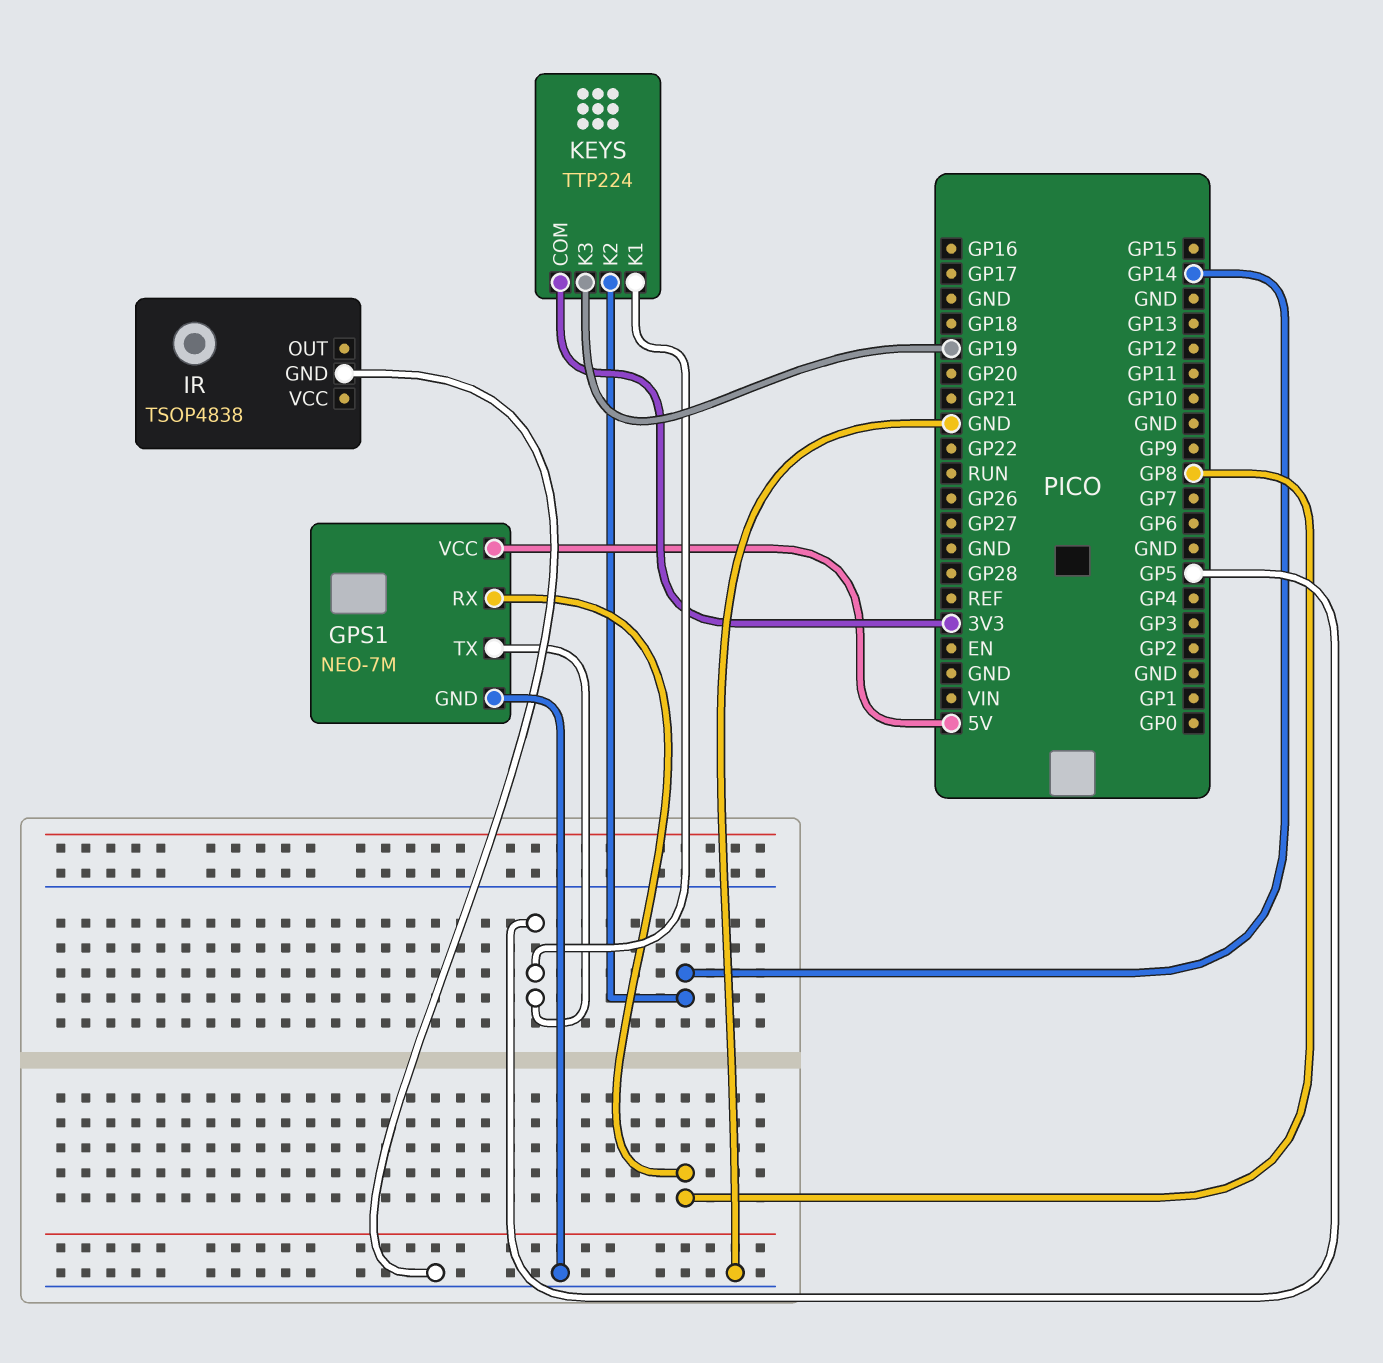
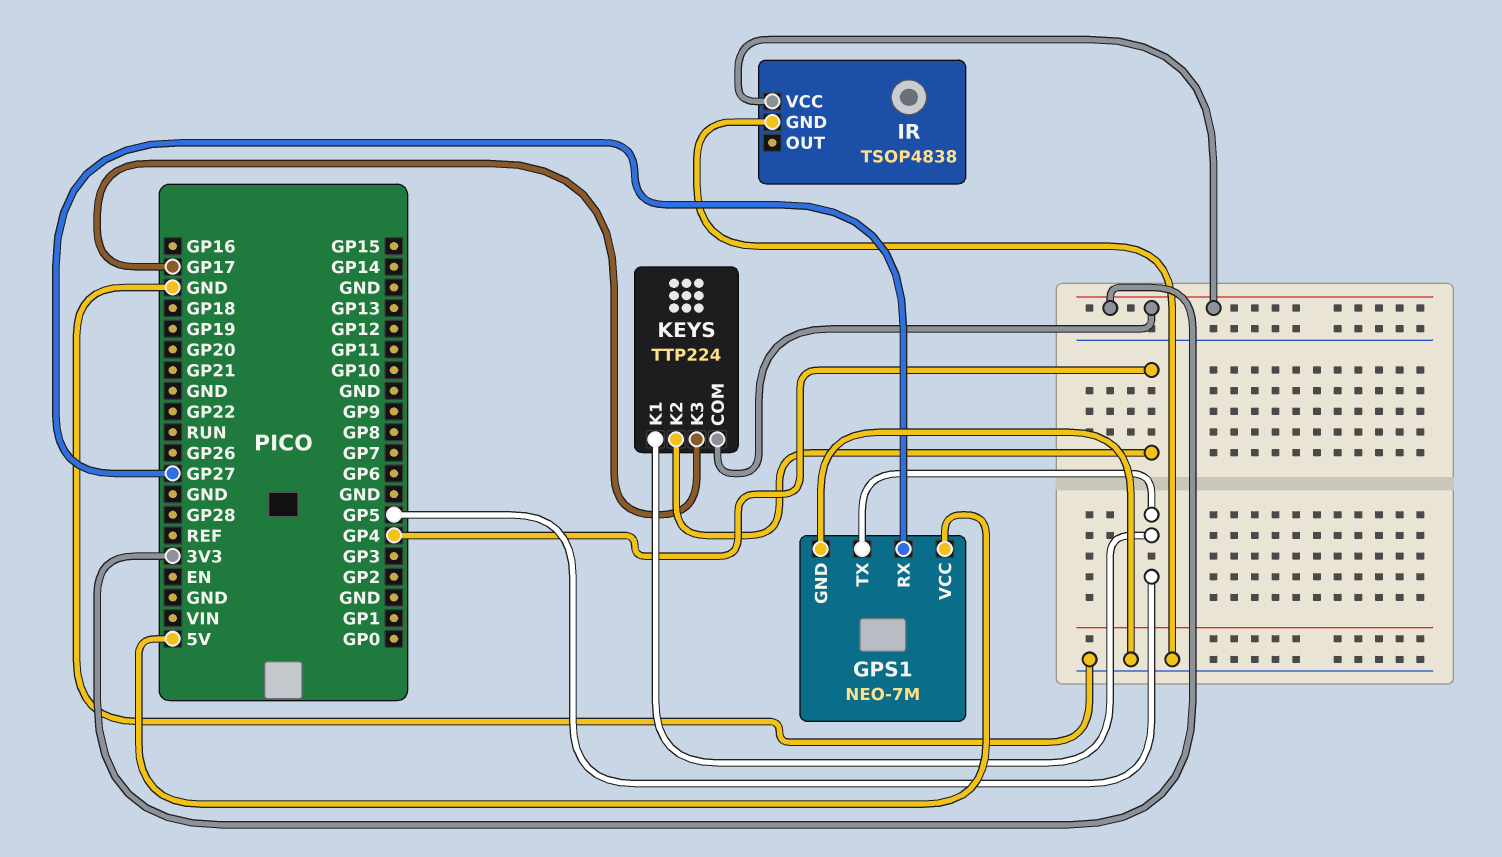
GPS1 pin RX: GP8 -> GP27
IR pin VCC: none -> 3V3
KEYS pin K2: GP14 -> GP4
KEYS pin K3: GP19 -> GP17

